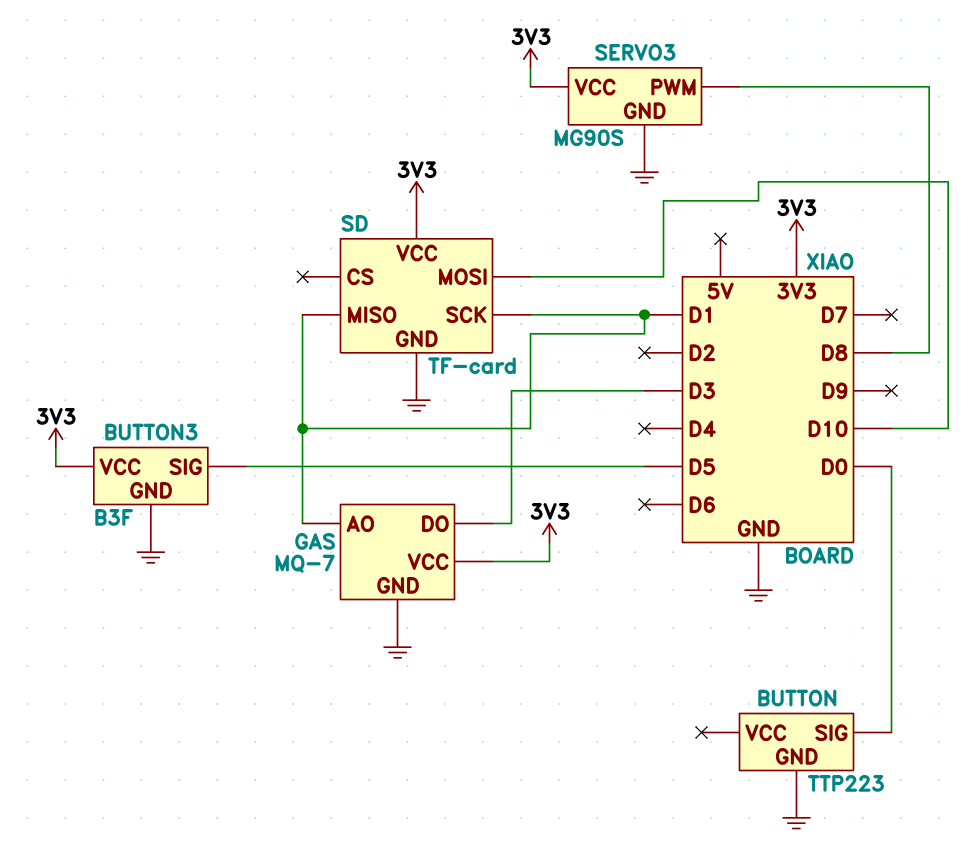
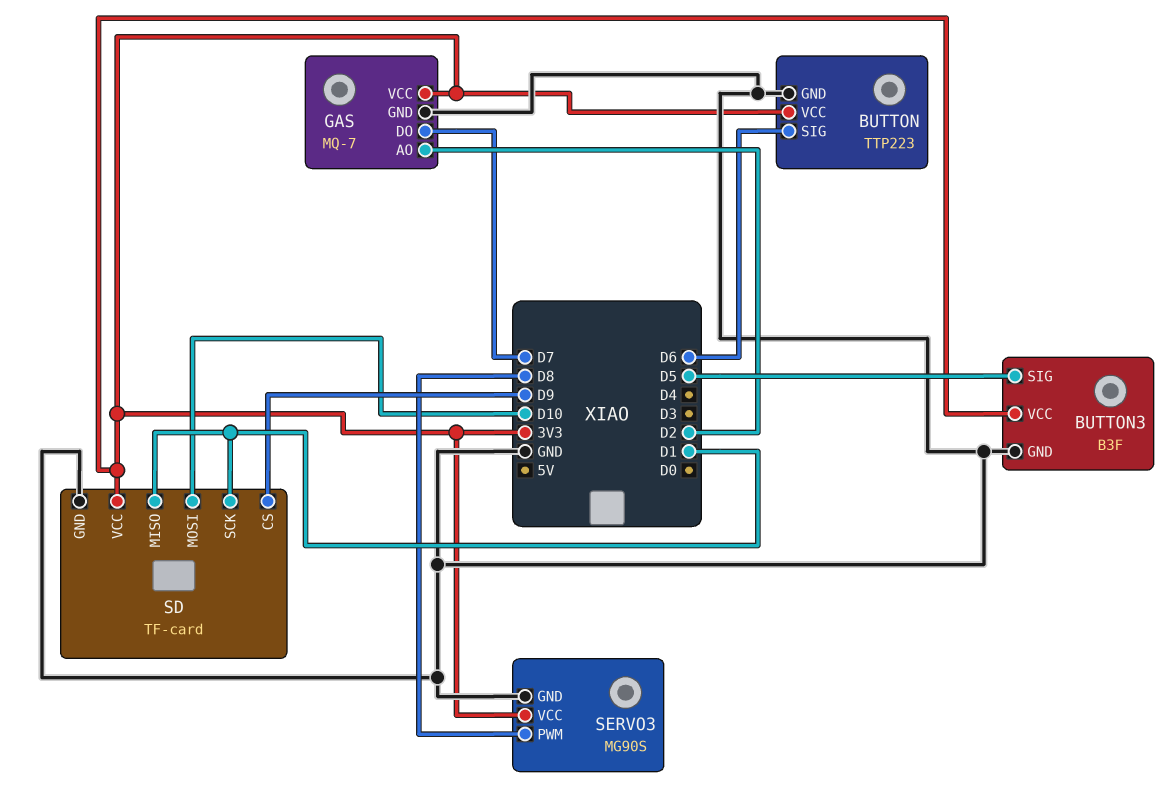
BUTTON pin SIG: D0 -> D6
BUTTON pin VCC: none -> 3V3
GAS pin AO: D1 -> D2
GAS pin DO: D3 -> D7
SD pin CS: none -> D9

